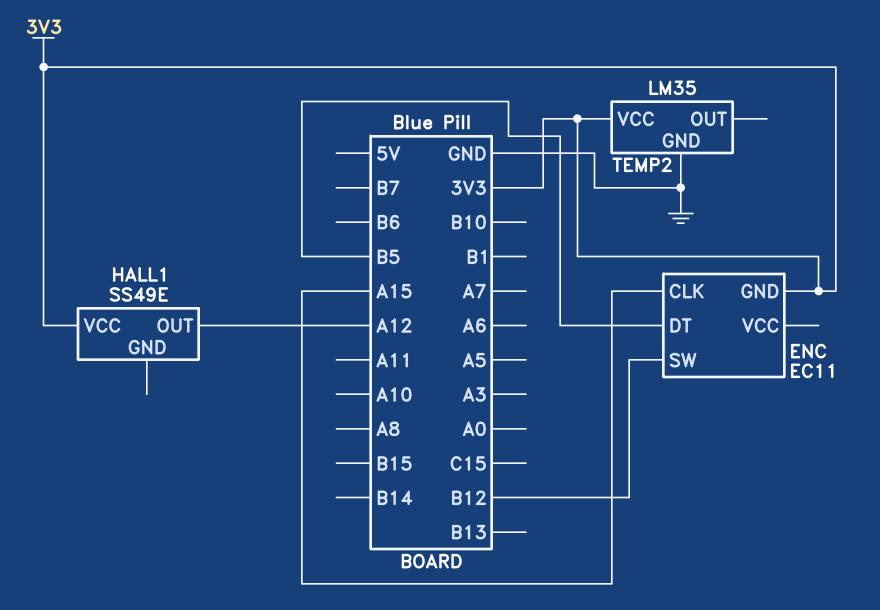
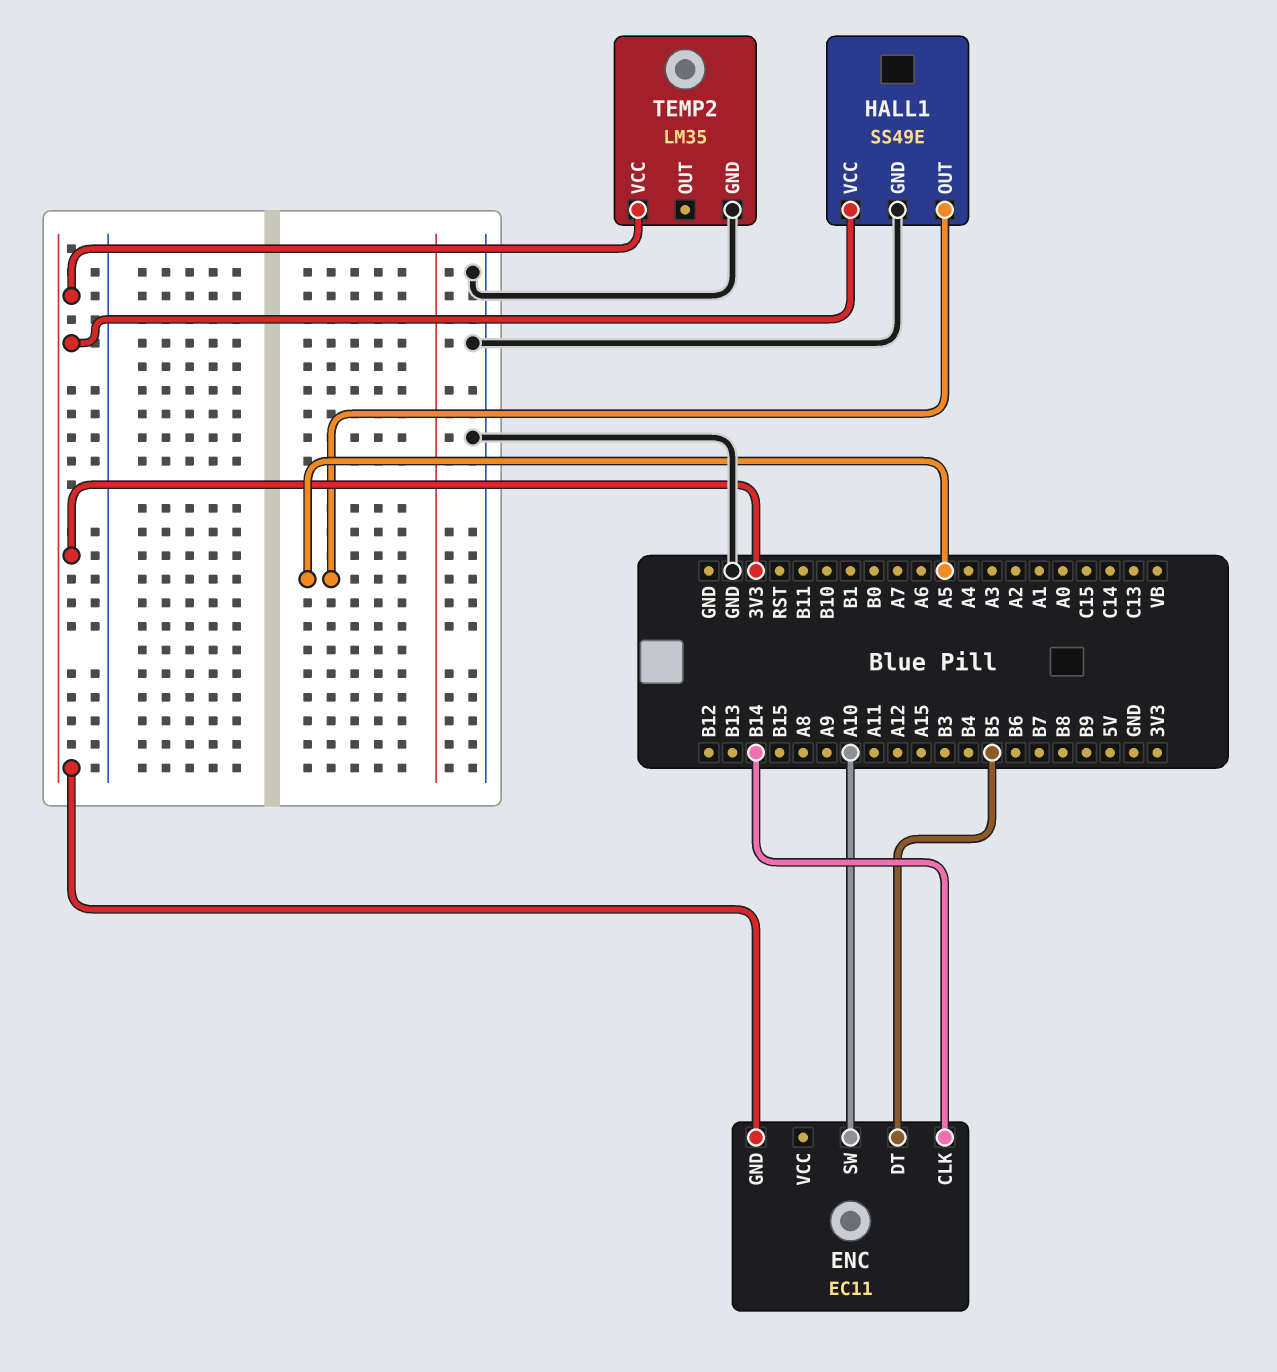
ENC pin CLK: A15 -> B14
ENC pin SW: B12 -> A10
HALL1 pin GND: none -> GND
HALL1 pin OUT: A12 -> A5

